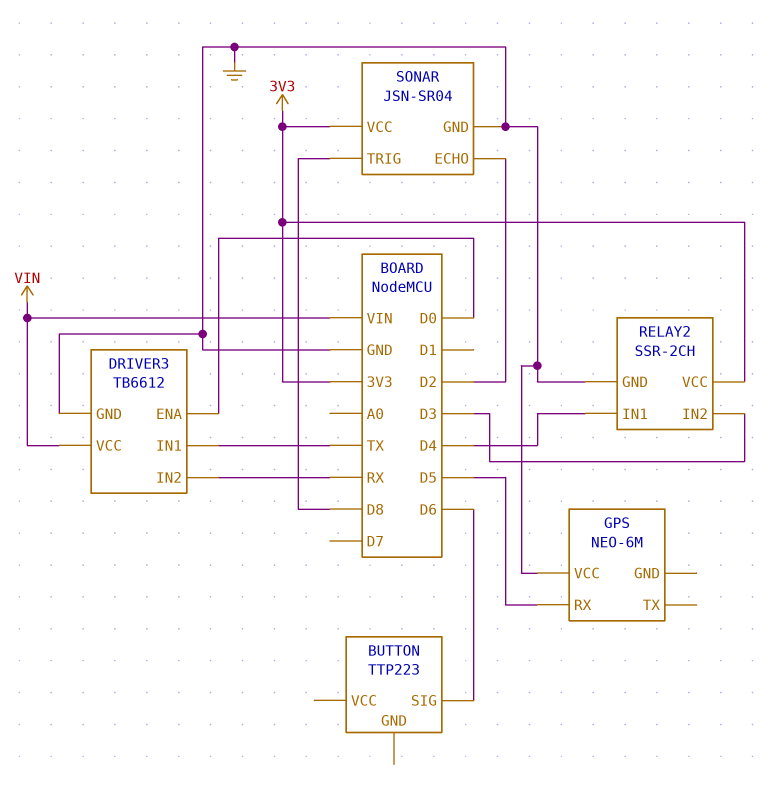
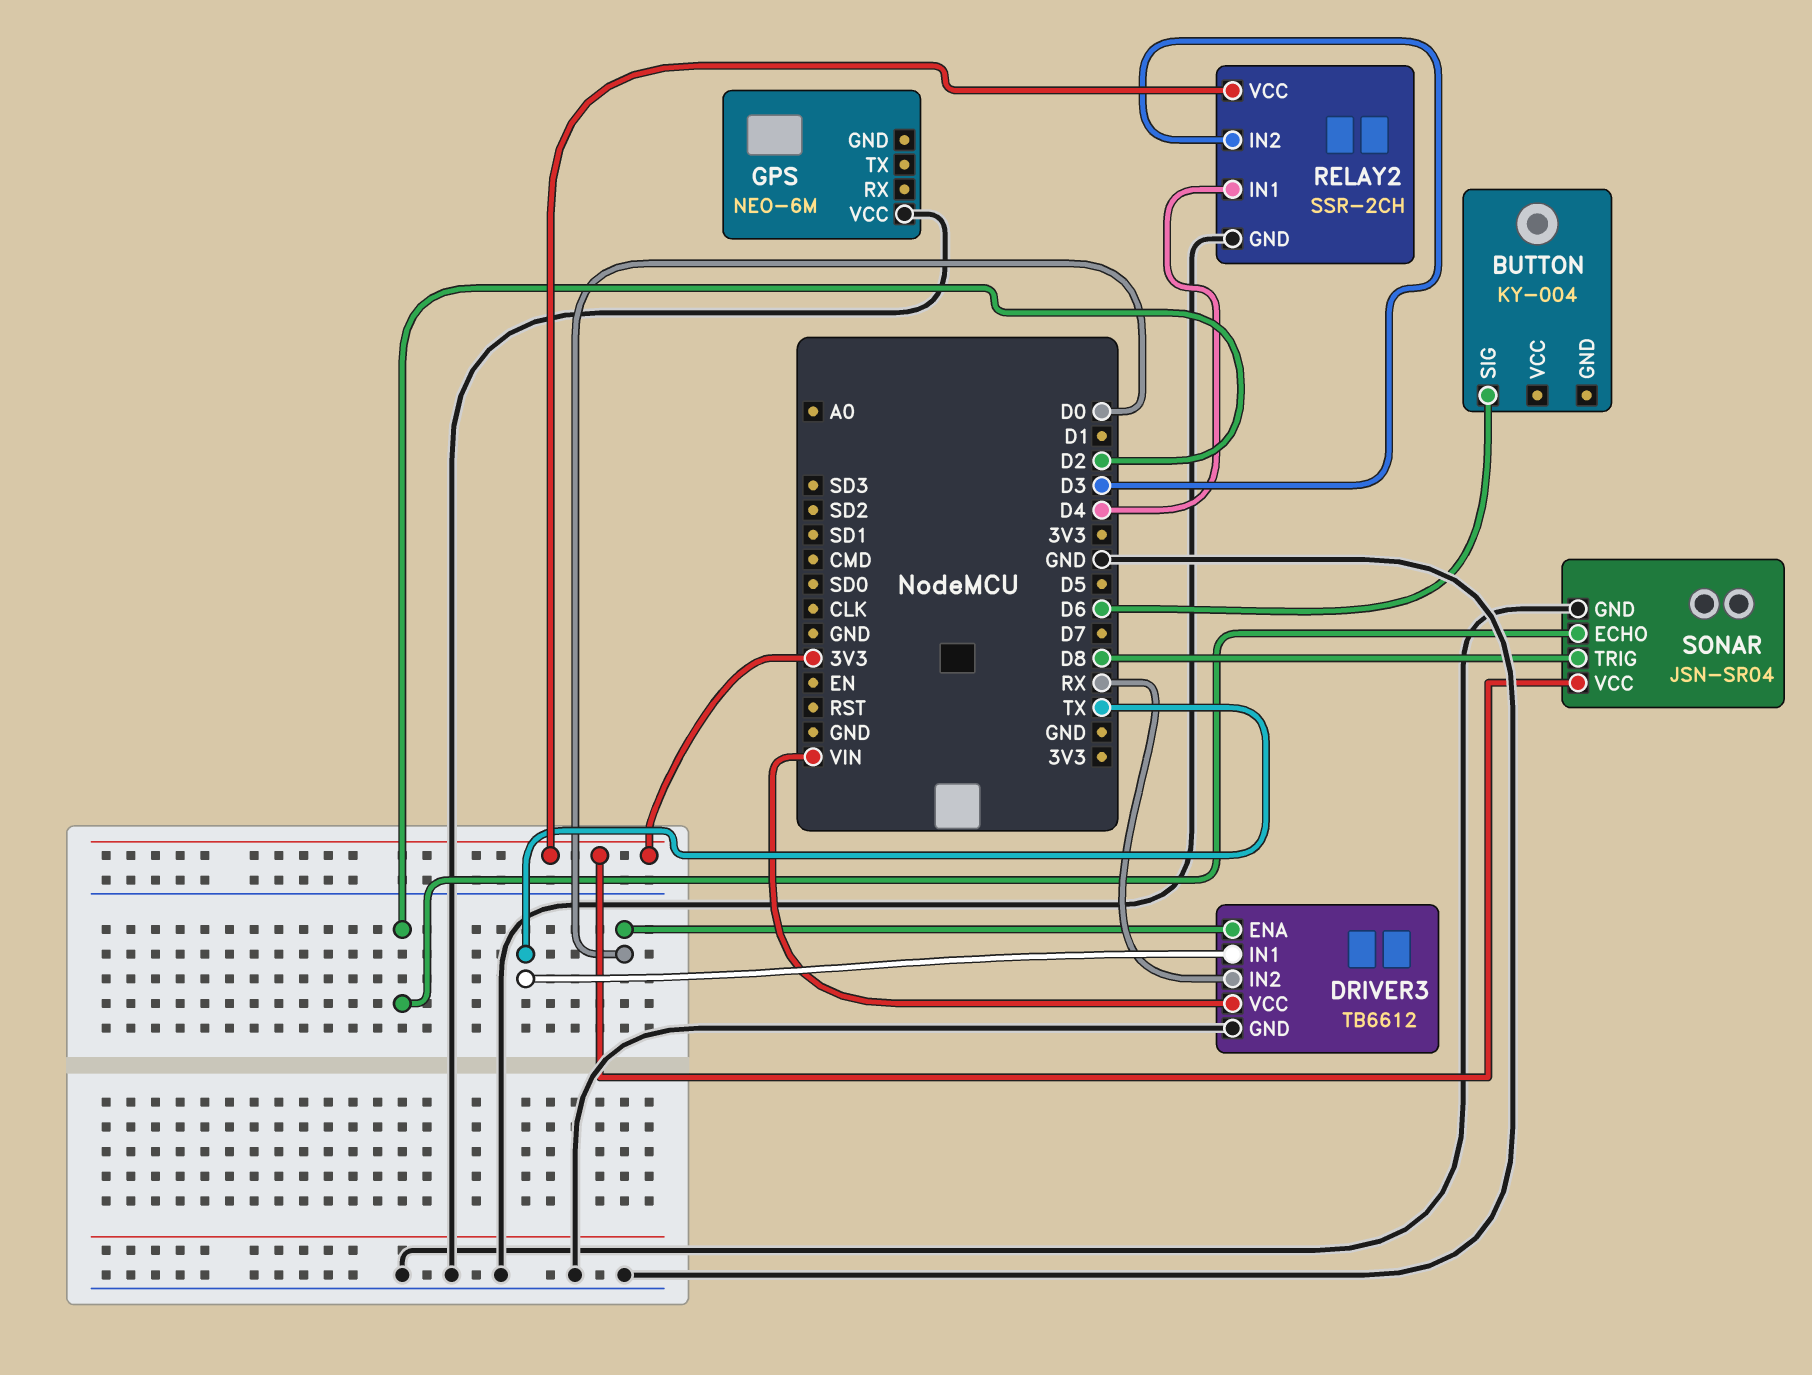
BUTTON: TTP223 -> KY-004
GPS pin RX: D5 -> none

